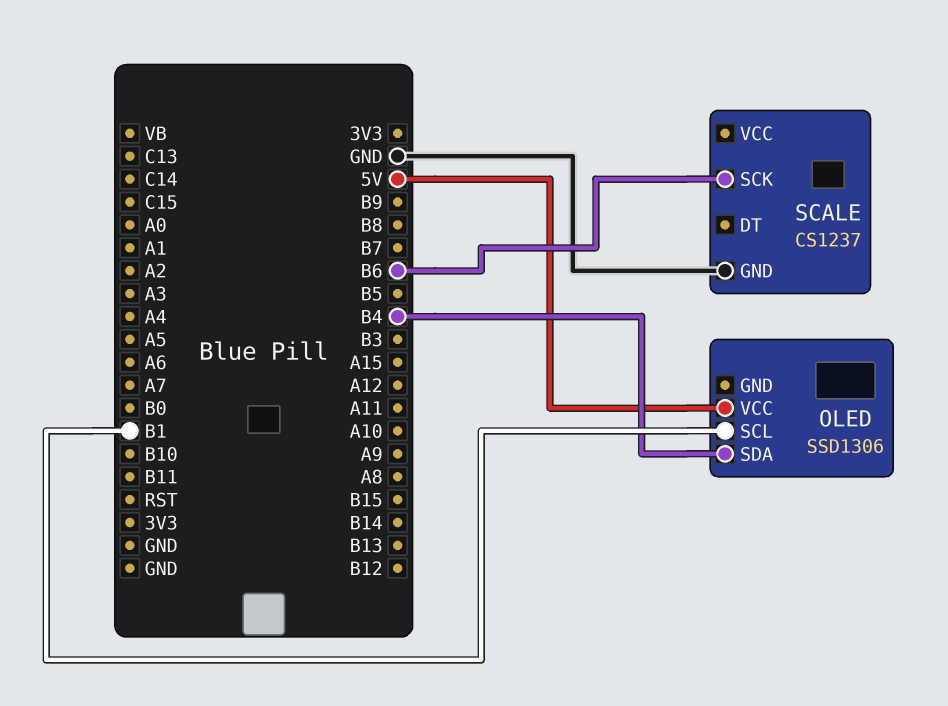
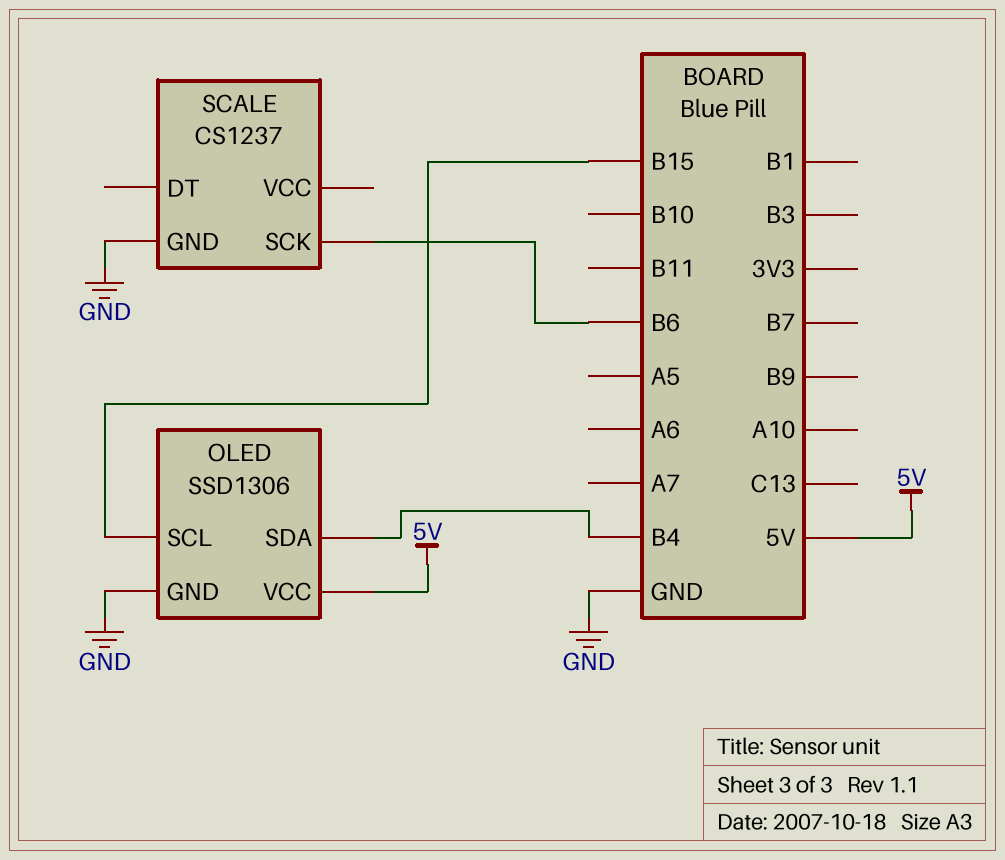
OLED pin GND: none -> GND
OLED pin SCL: B1 -> B15

